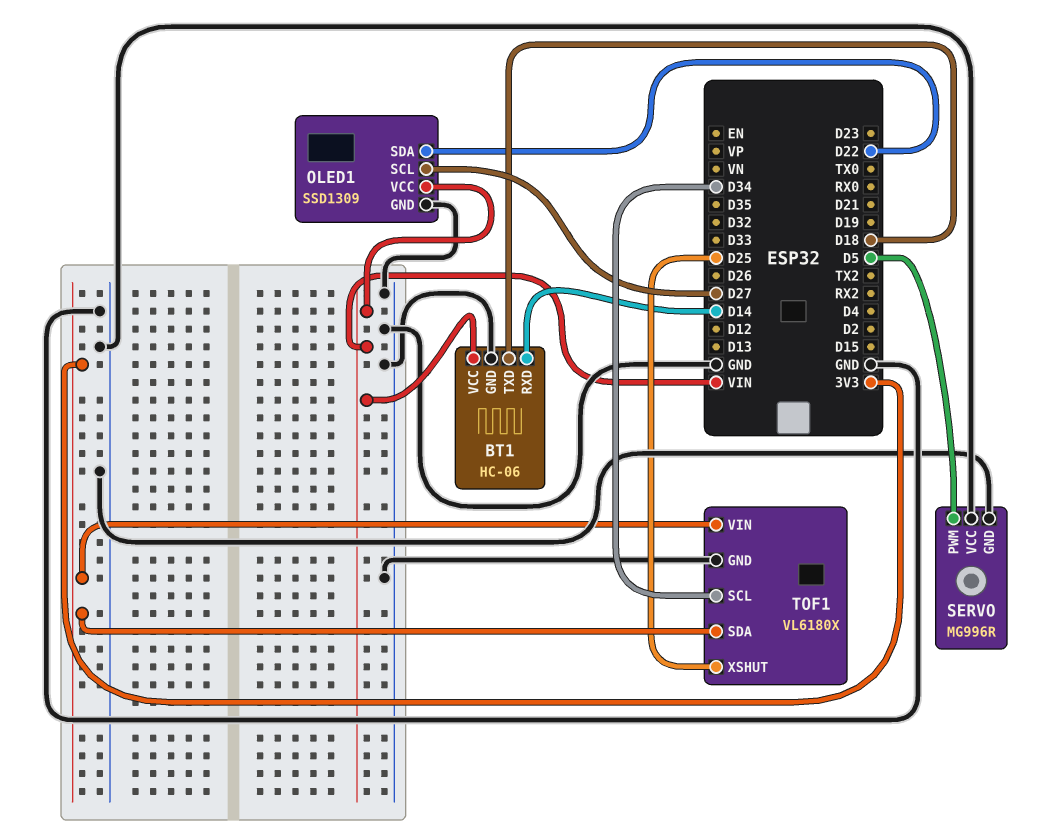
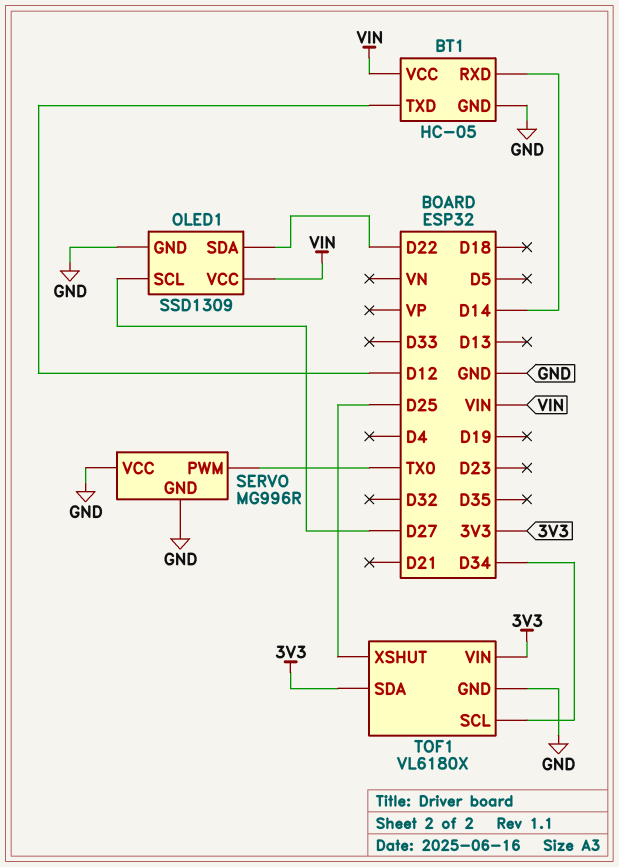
BT1: HC-06 -> HC-05
BT1 pin TXD: D18 -> D12
SERVO pin PWM: D5 -> TX0

